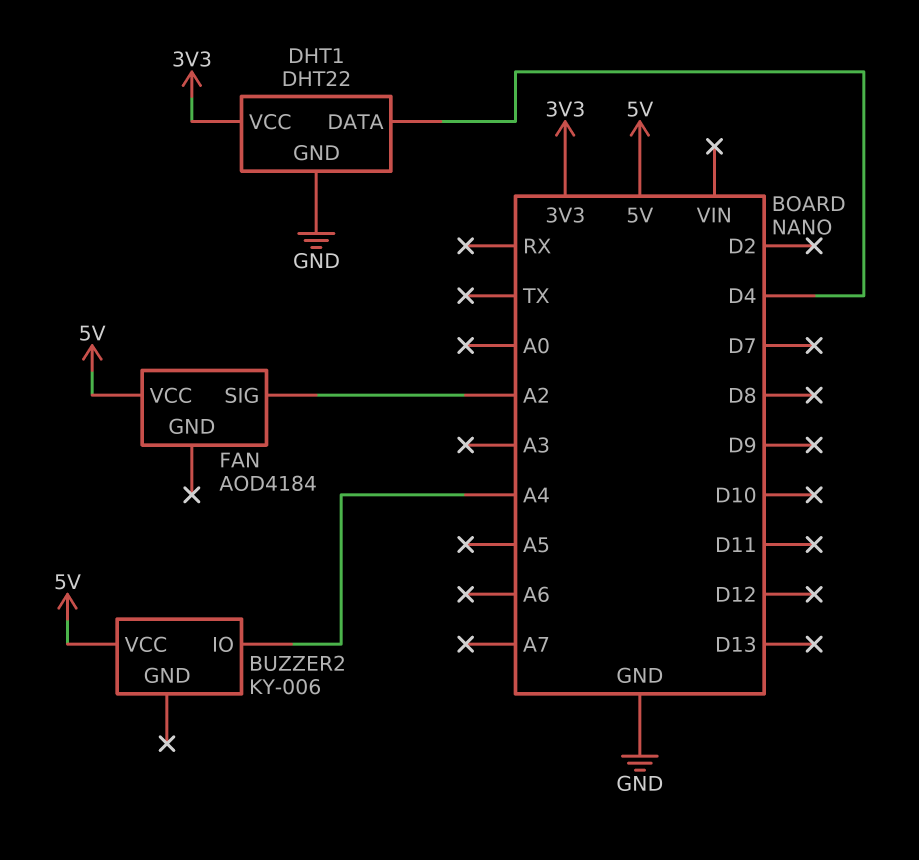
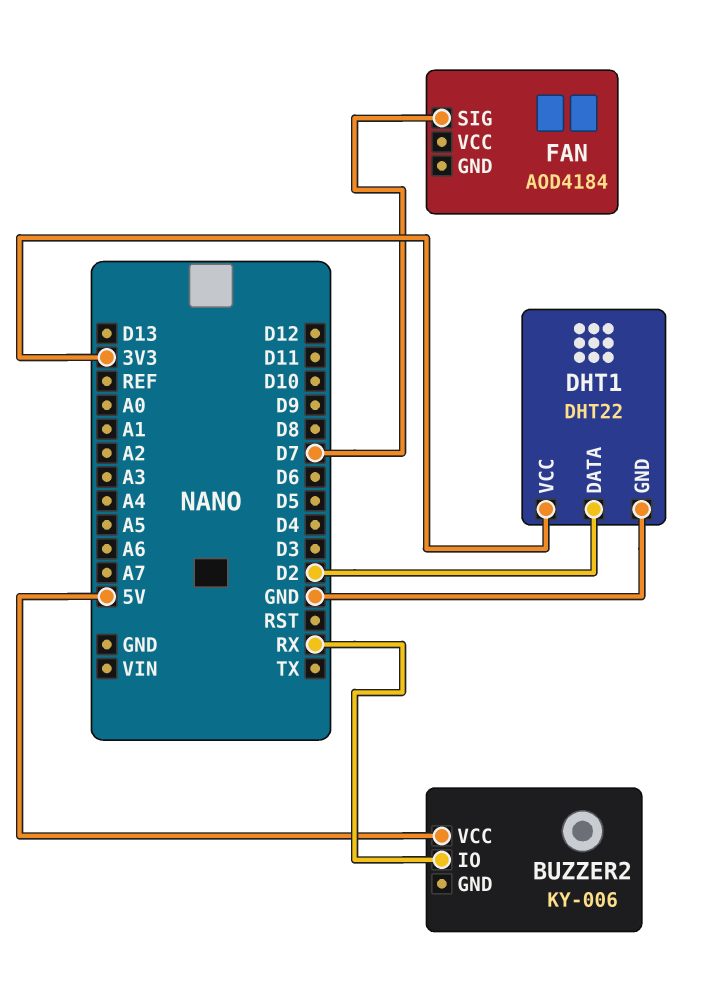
BUZZER2 pin IO: A4 -> RX
DHT1 pin DATA: D4 -> D2
FAN pin SIG: A2 -> D7
FAN pin VCC: 5V -> none

